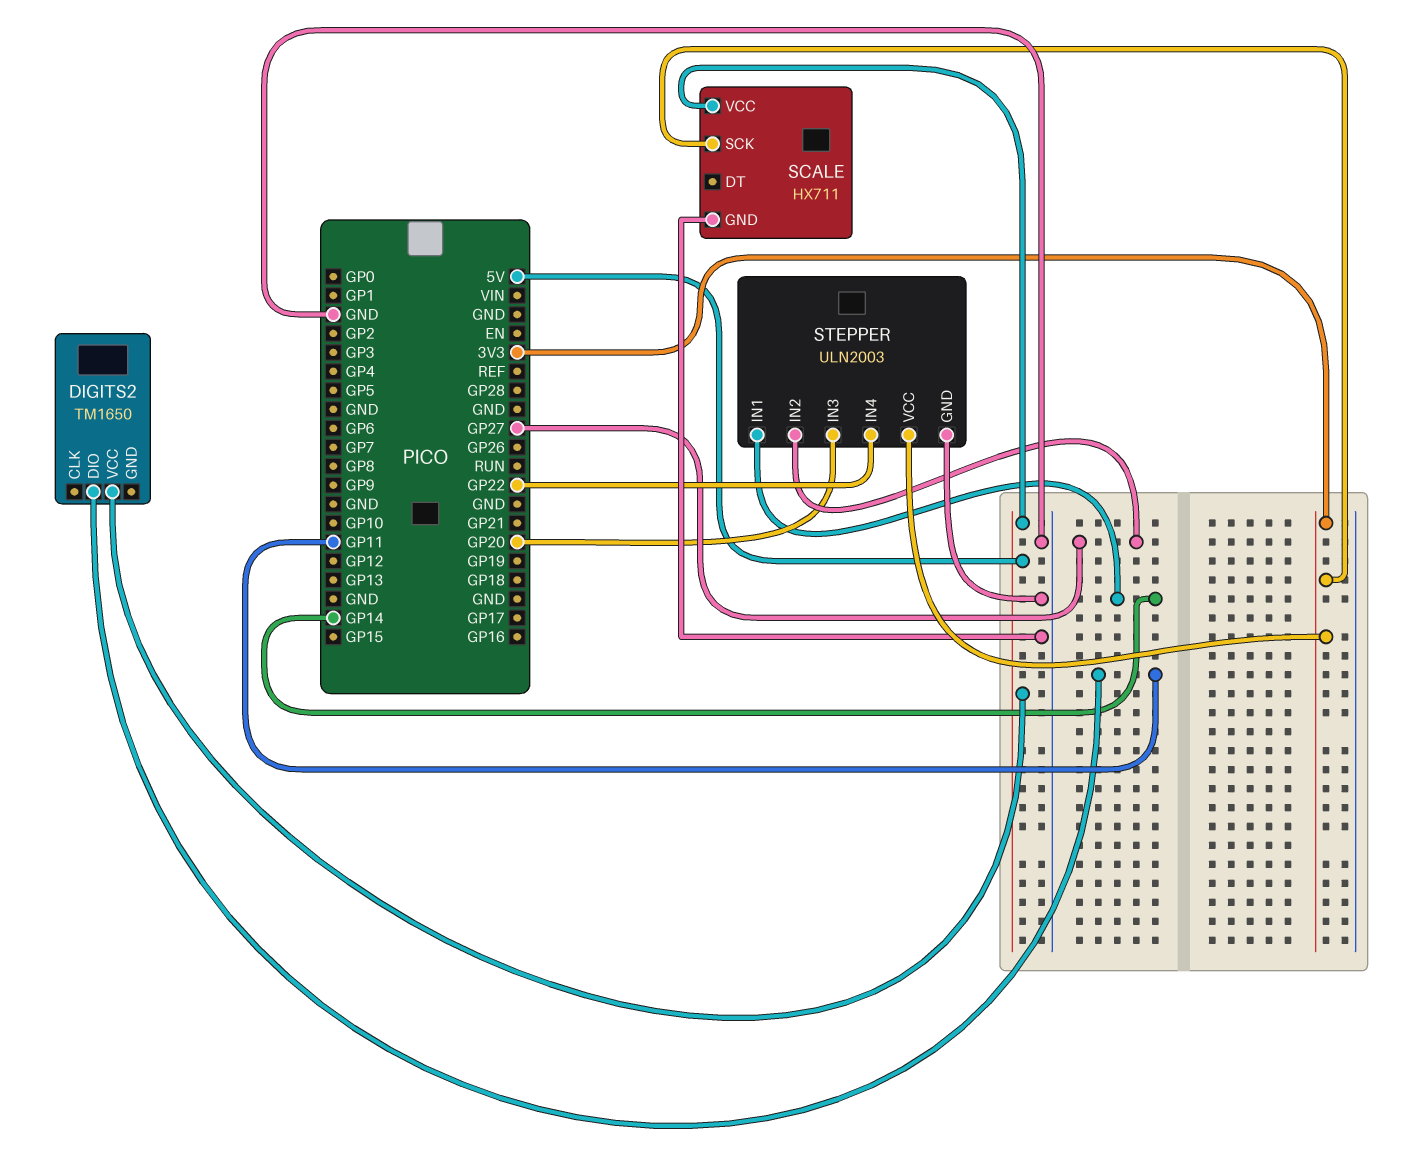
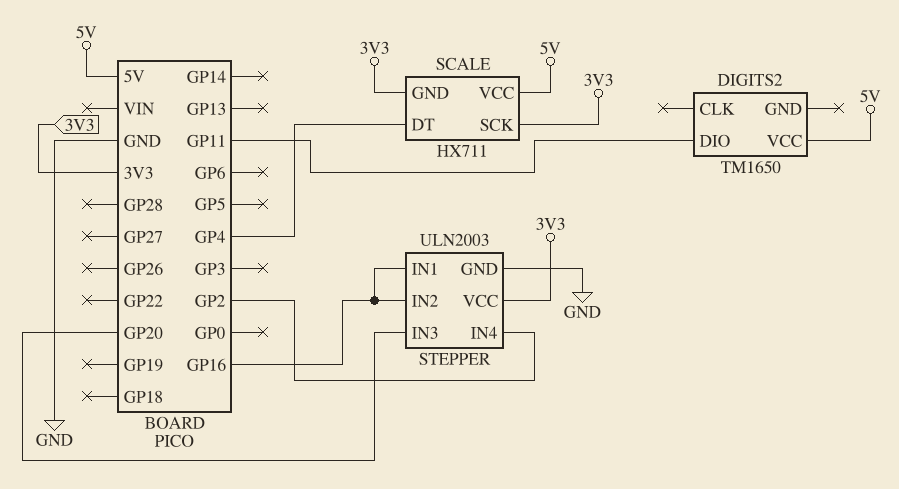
SCALE pin DT: none -> GP4
SCALE pin GND: GND -> 3V3
STEPPER pin IN1: GP14 -> GP16
STEPPER pin IN2: GP27 -> GP16
STEPPER pin IN4: GP22 -> GP2

